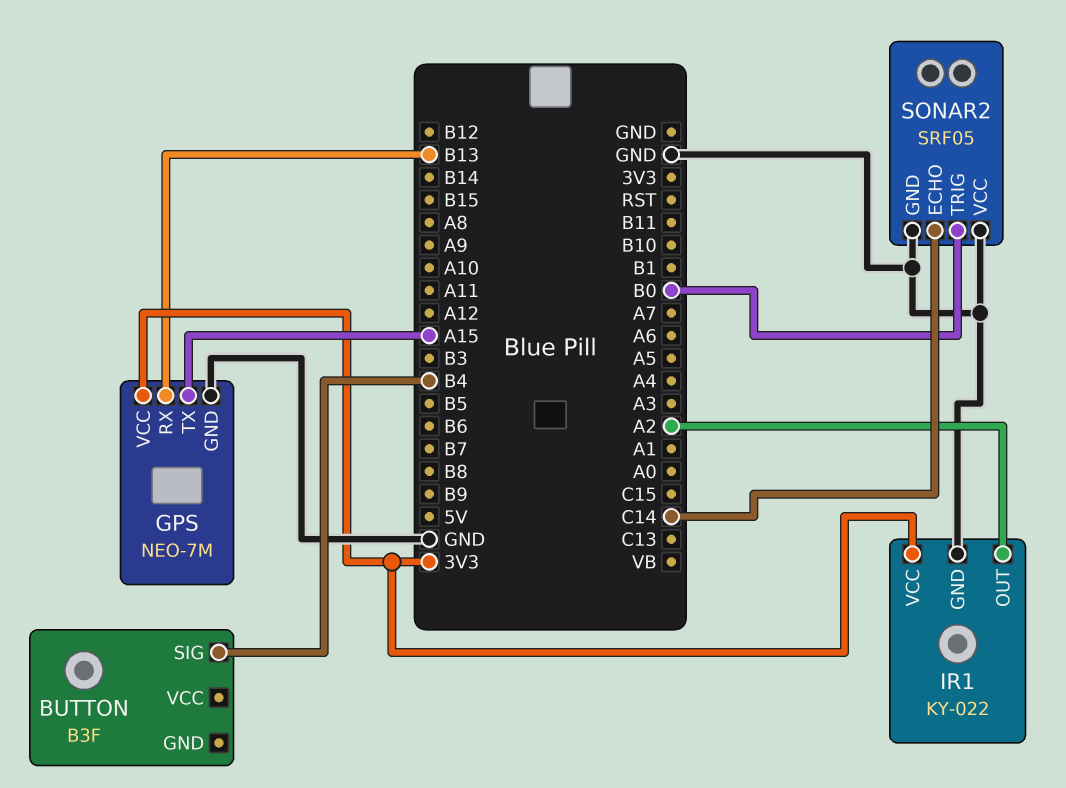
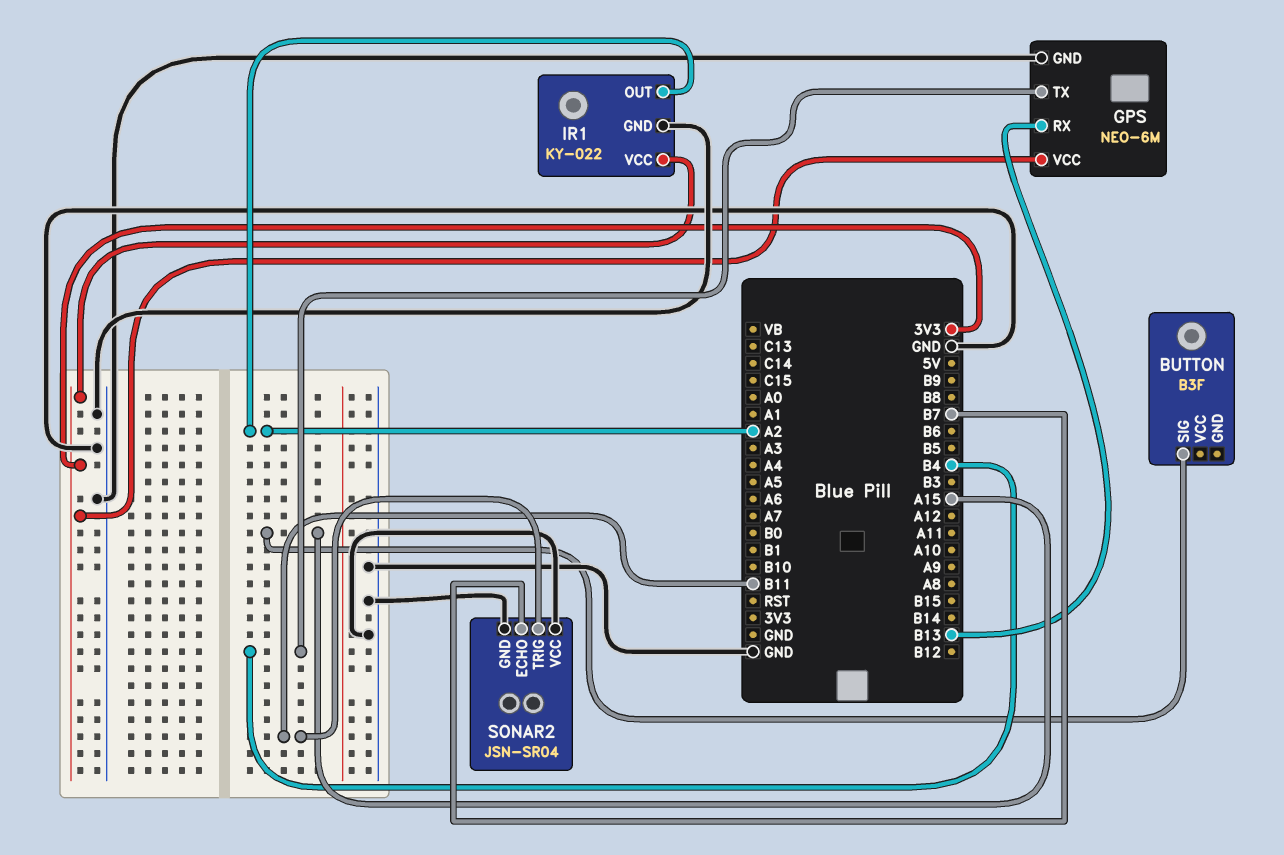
BUTTON pin SIG: B4 -> A15
GPS: NEO-7M -> NEO-6M
GPS pin TX: A15 -> B4
SONAR2: SRF05 -> JSN-SR04
SONAR2 pin ECHO: C14 -> B7
SONAR2 pin TRIG: B0 -> B11

